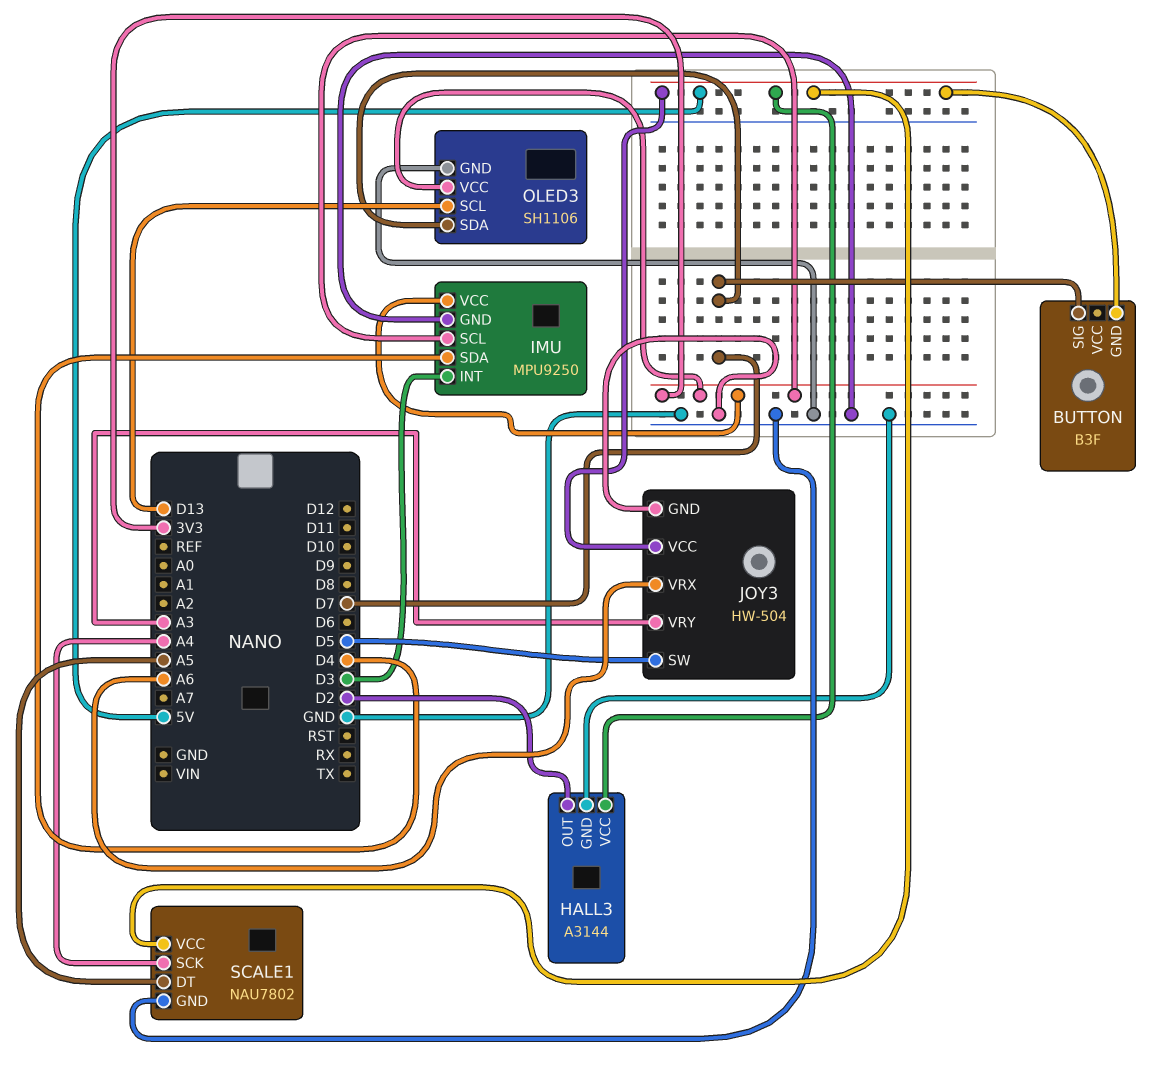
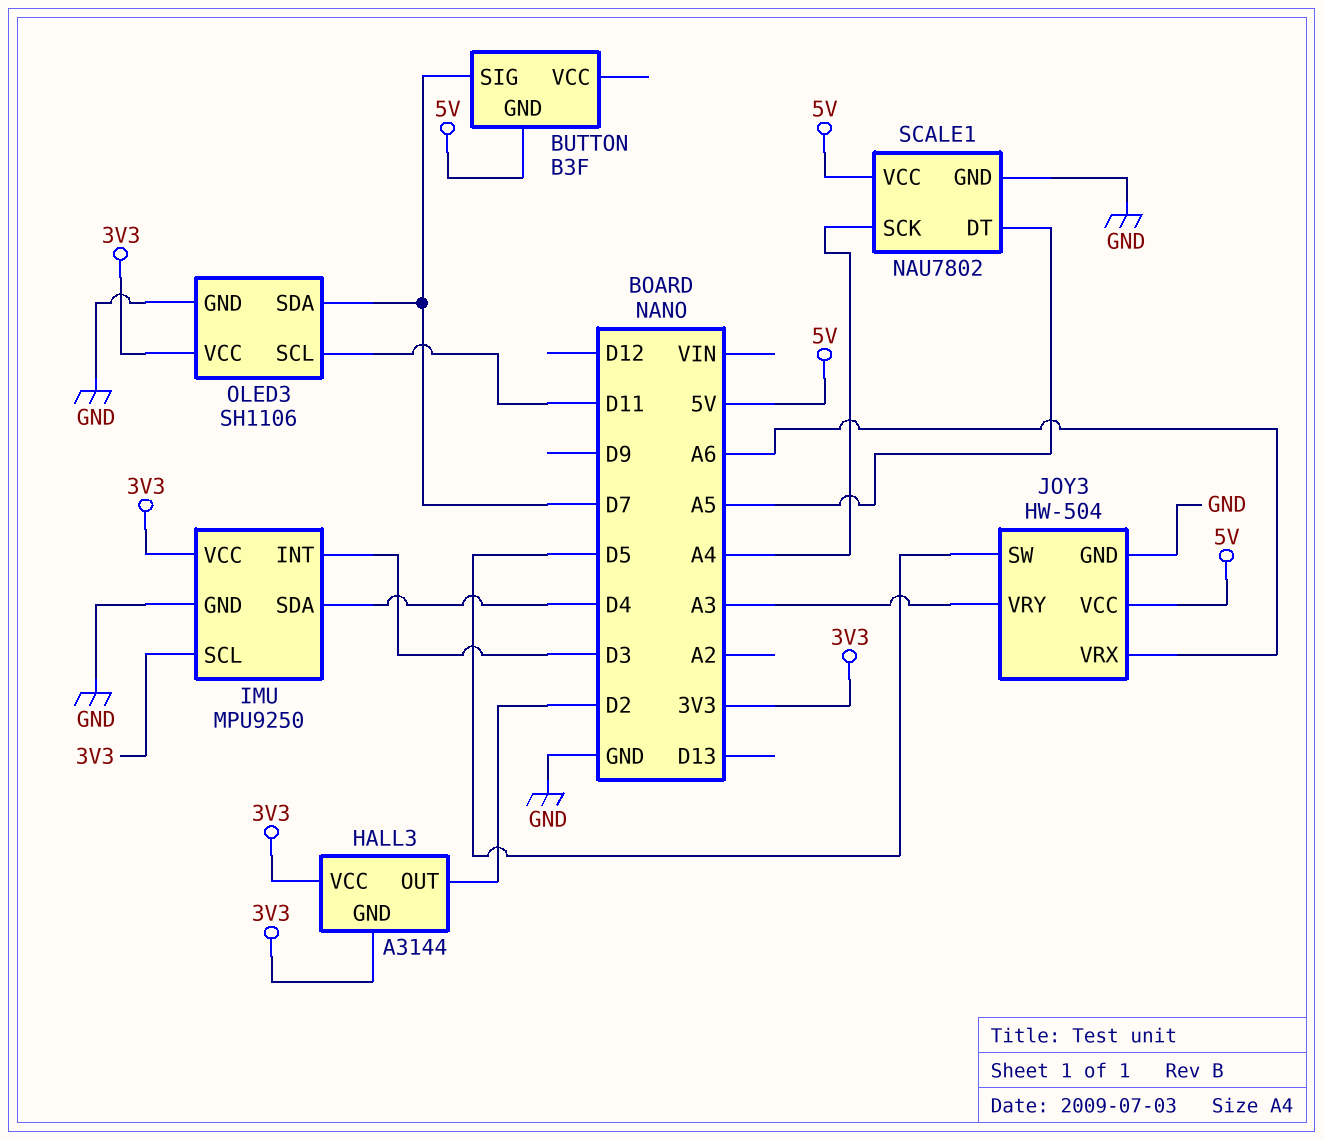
HALL3 pin GND: GND -> 3V3
HALL3 pin VCC: 5V -> 3V3
OLED3 pin SCL: D13 -> D11

